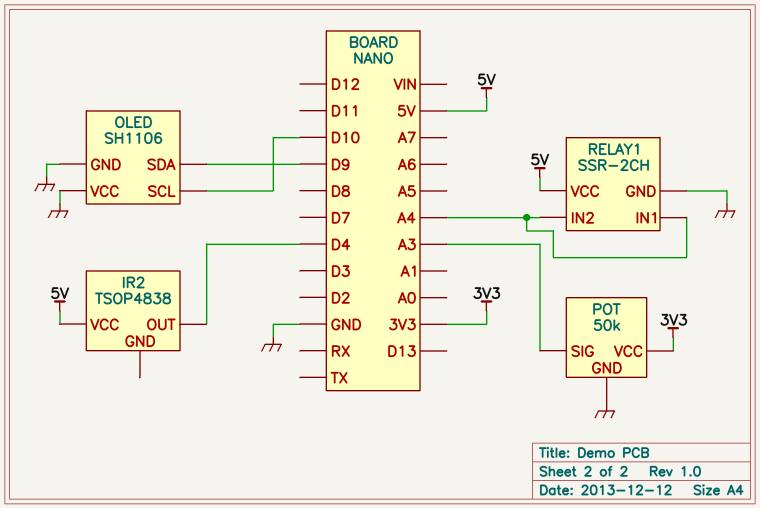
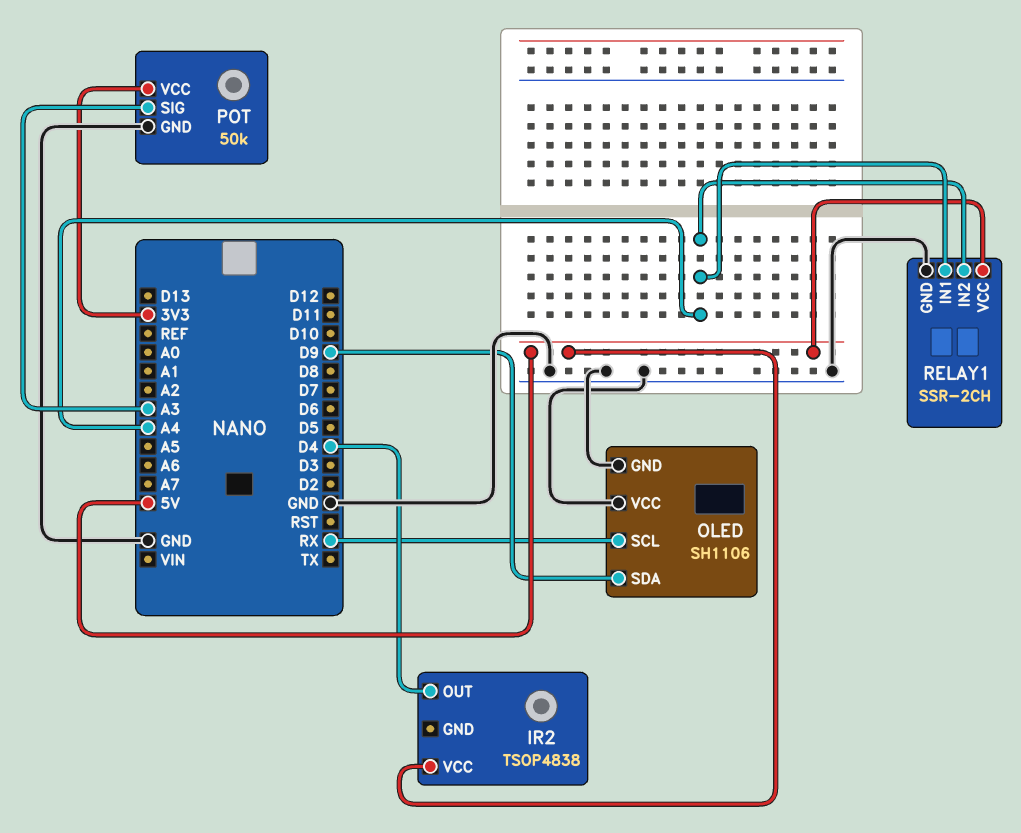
OLED pin SCL: D10 -> RX

